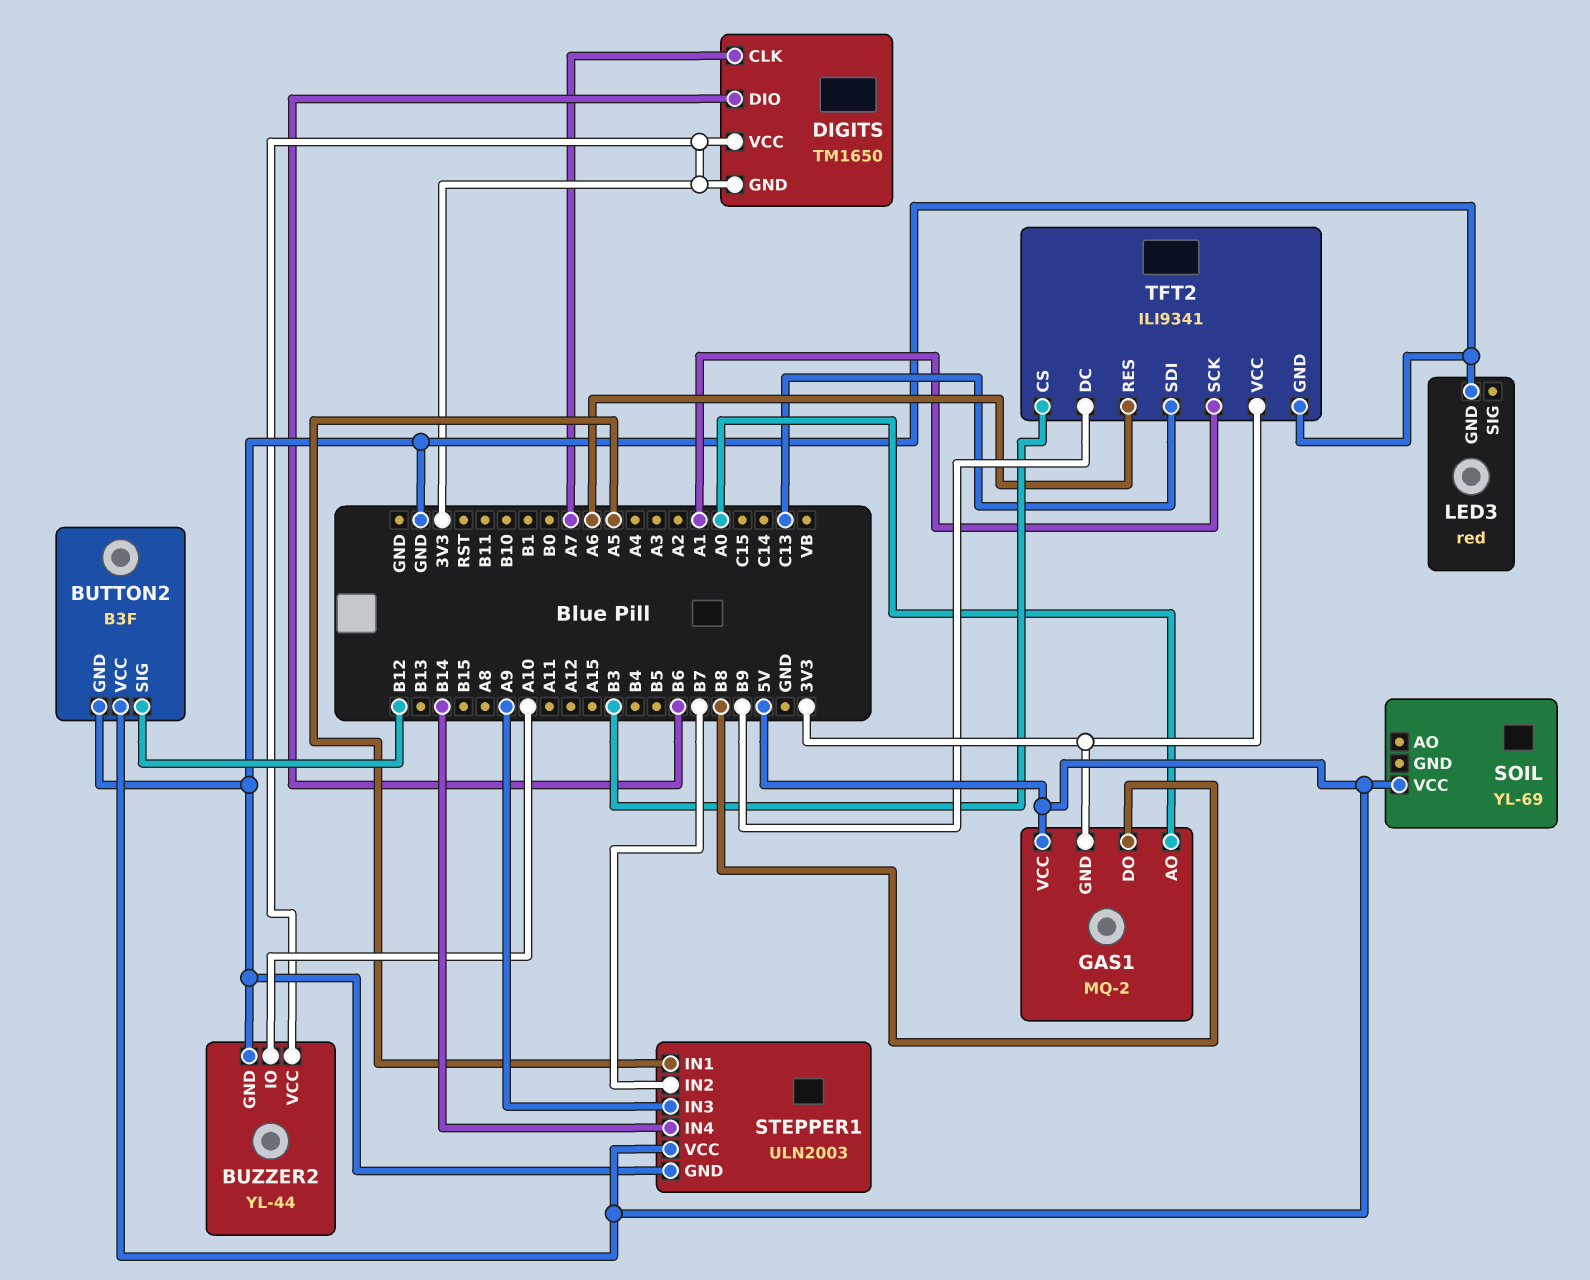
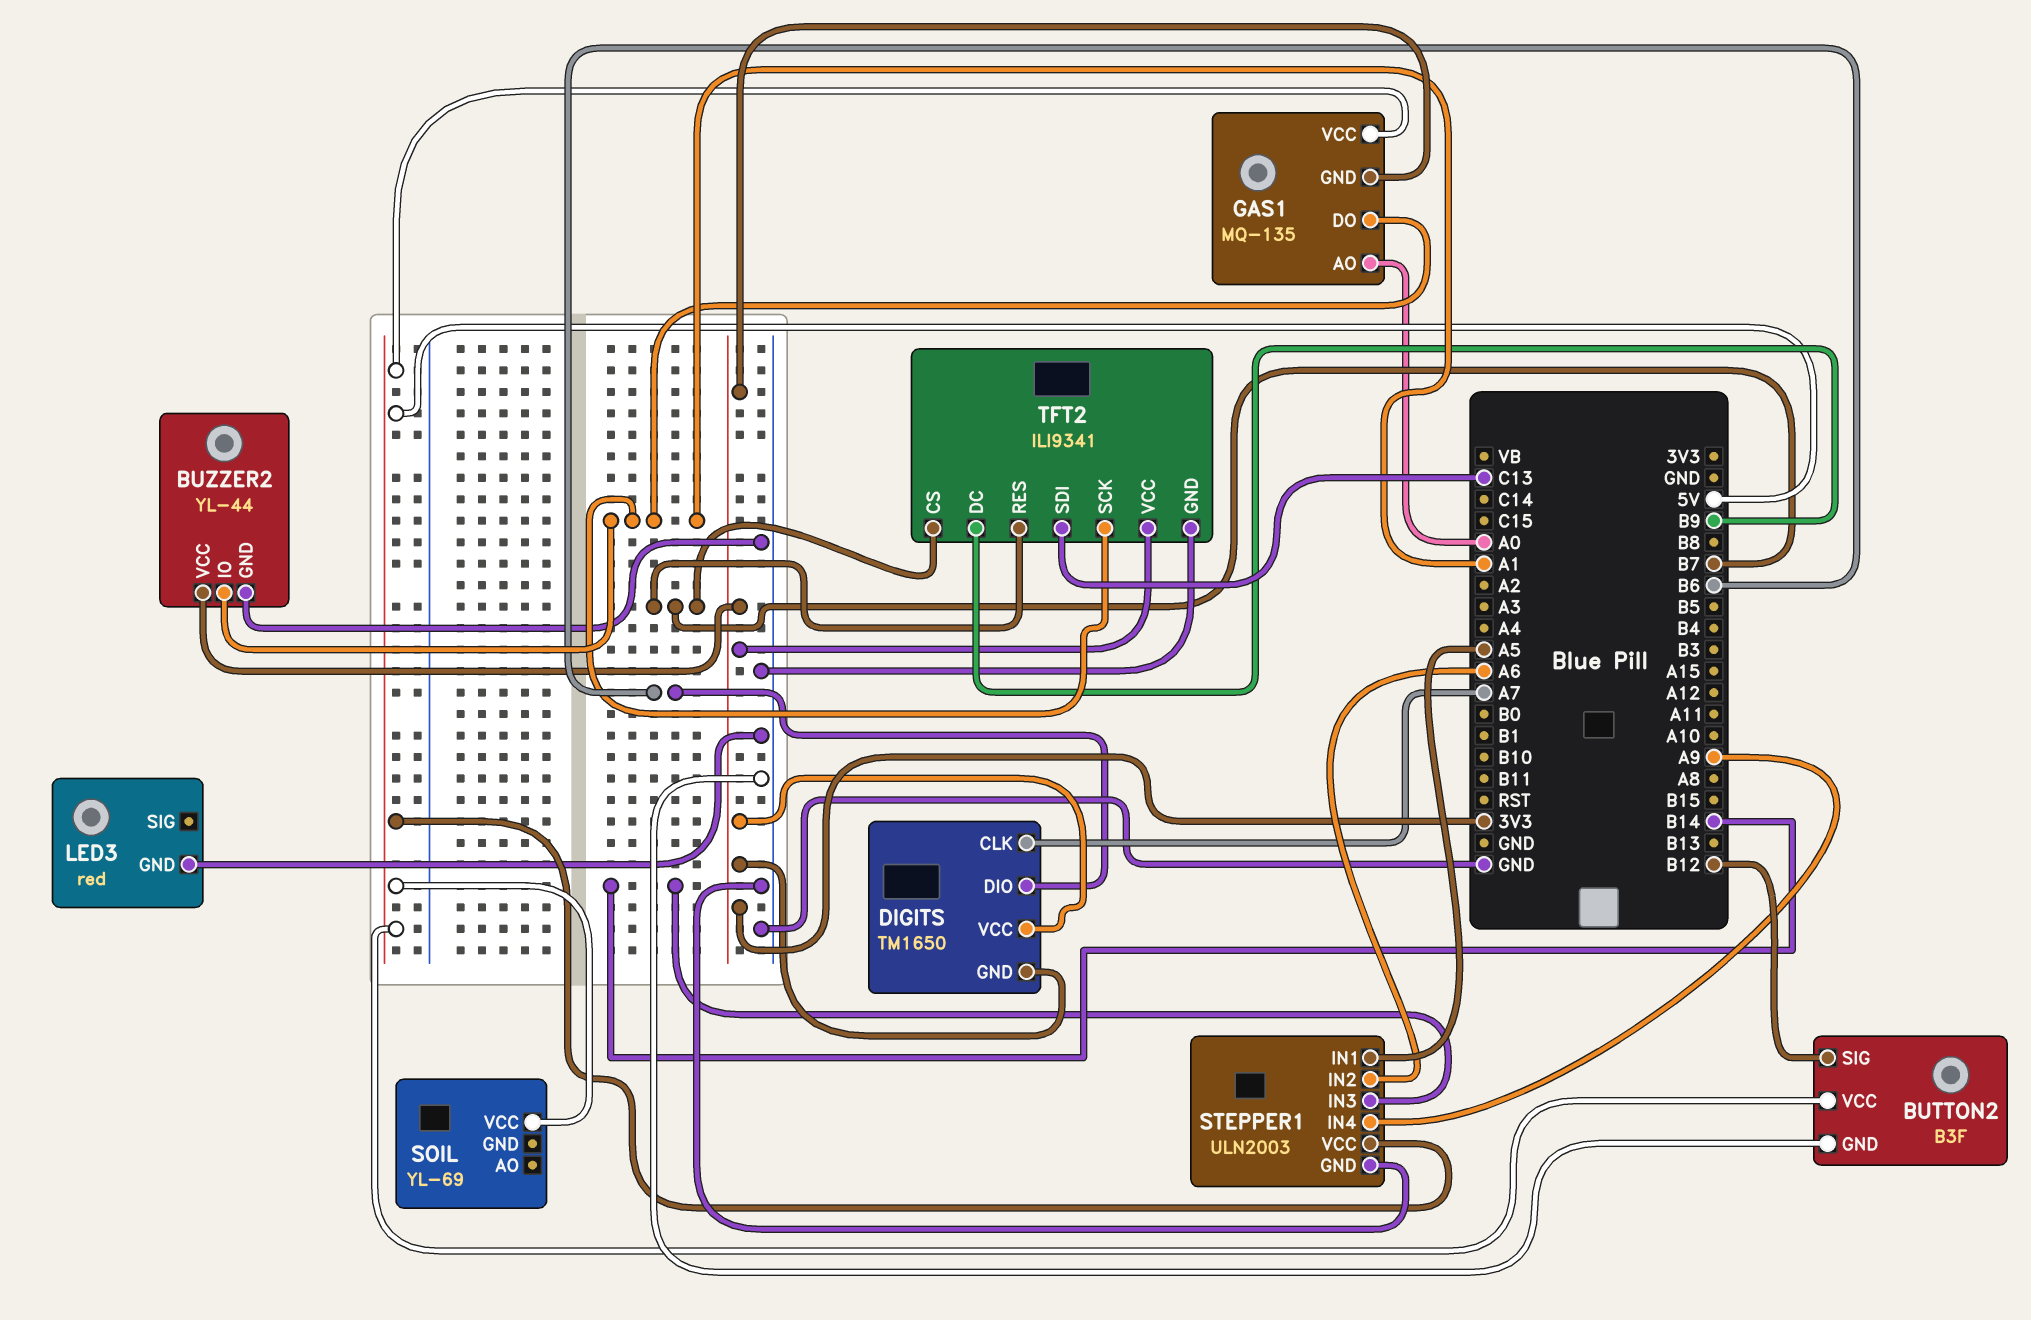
BUZZER2 pin IO: A10 -> A1
GAS1: MQ-2 -> MQ-135
GAS1 pin DO: B8 -> A1
STEPPER1 pin IN2: B7 -> A6
STEPPER1 pin IN3: A9 -> B14
STEPPER1 pin IN4: B14 -> A9
TFT2 pin CS: B3 -> B7
TFT2 pin RES: A6 -> B7

